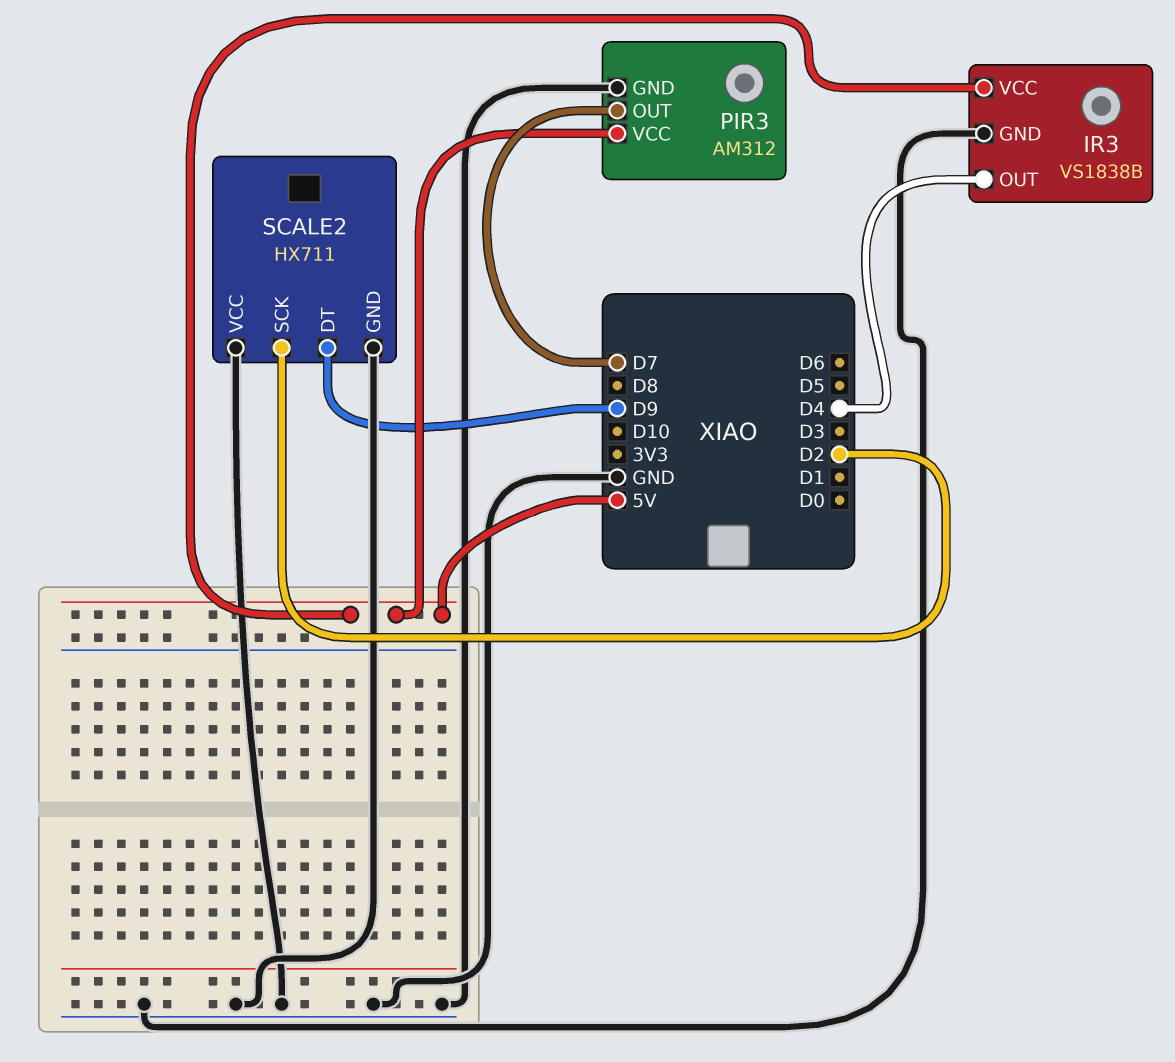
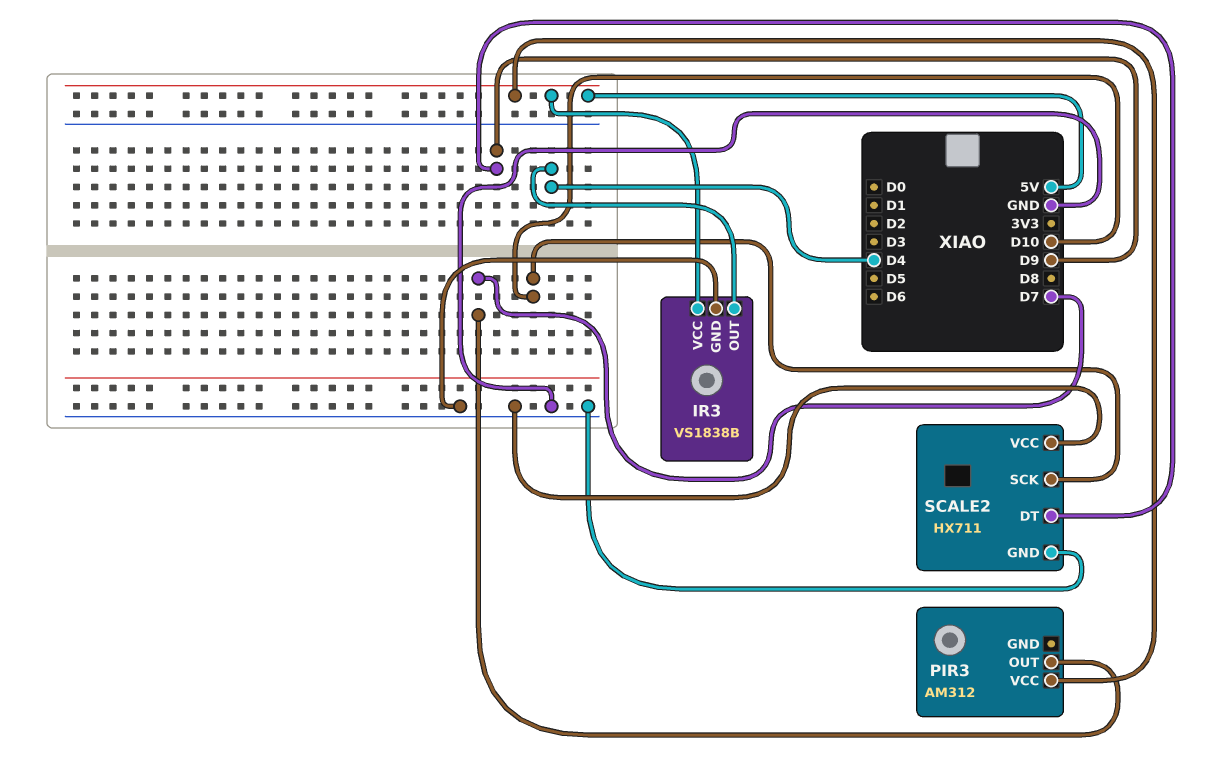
PIR3 pin GND: GND -> none
SCALE2 pin SCK: D2 -> D10

